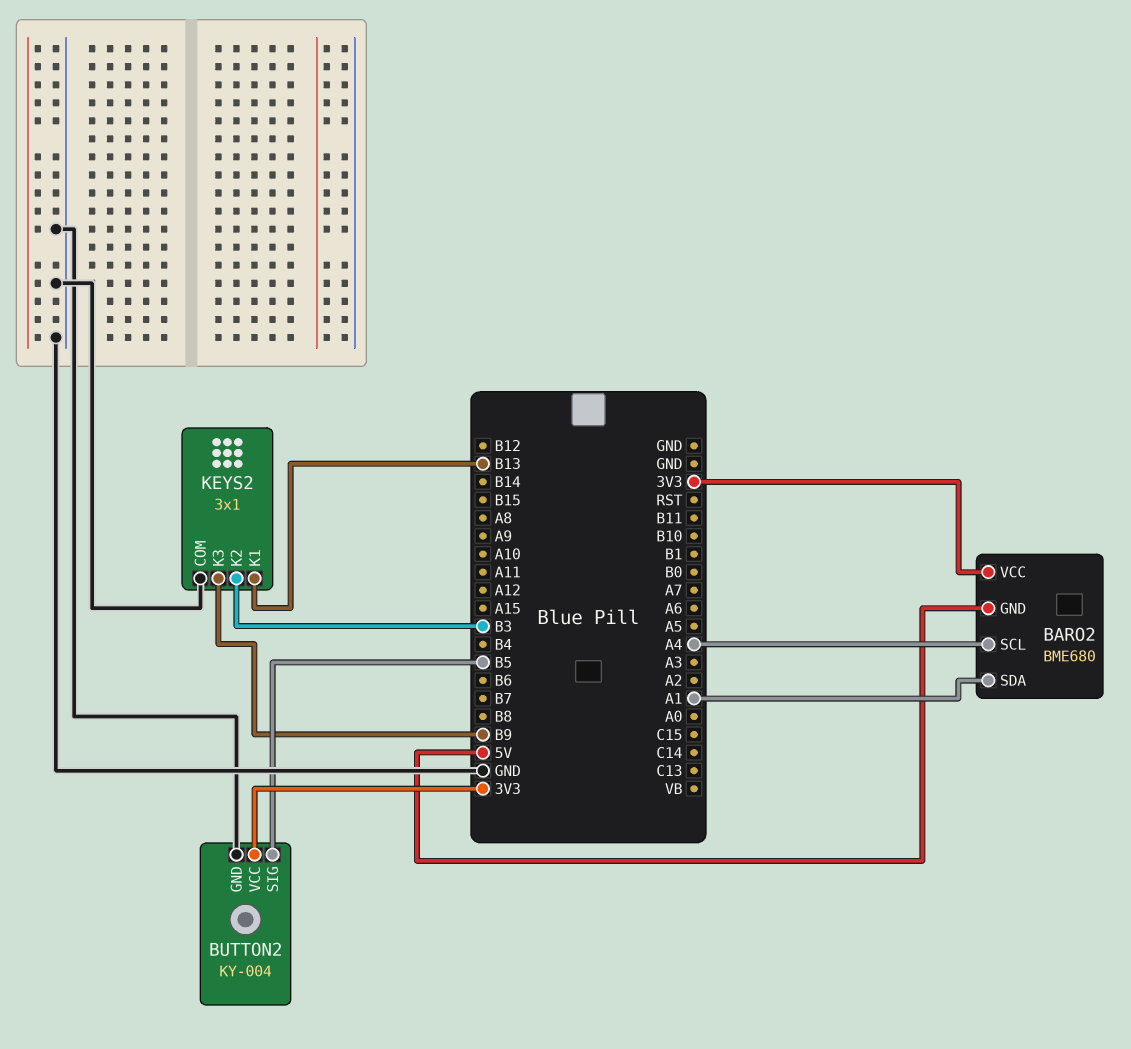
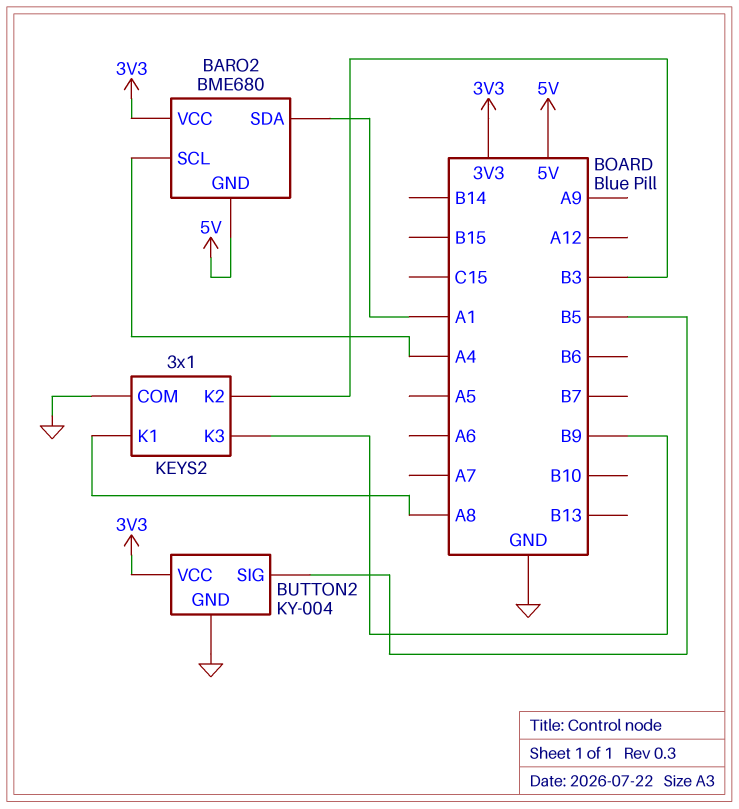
KEYS2 pin K1: B13 -> A8

